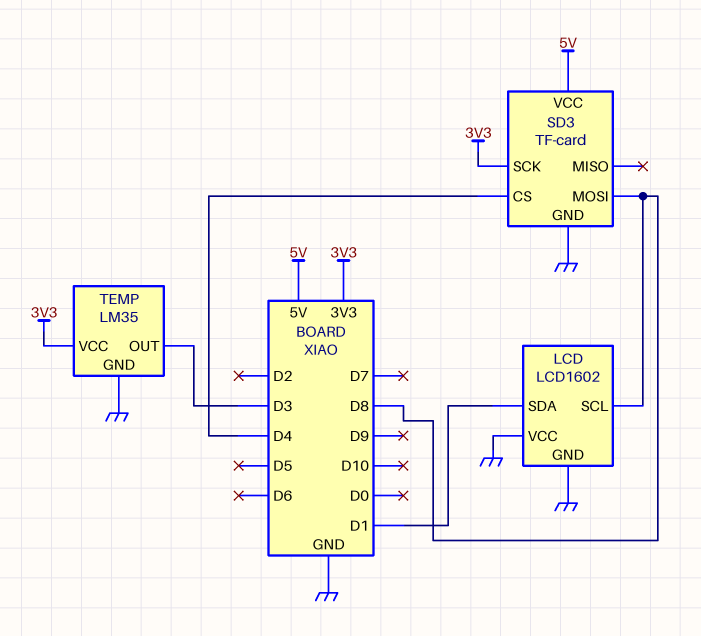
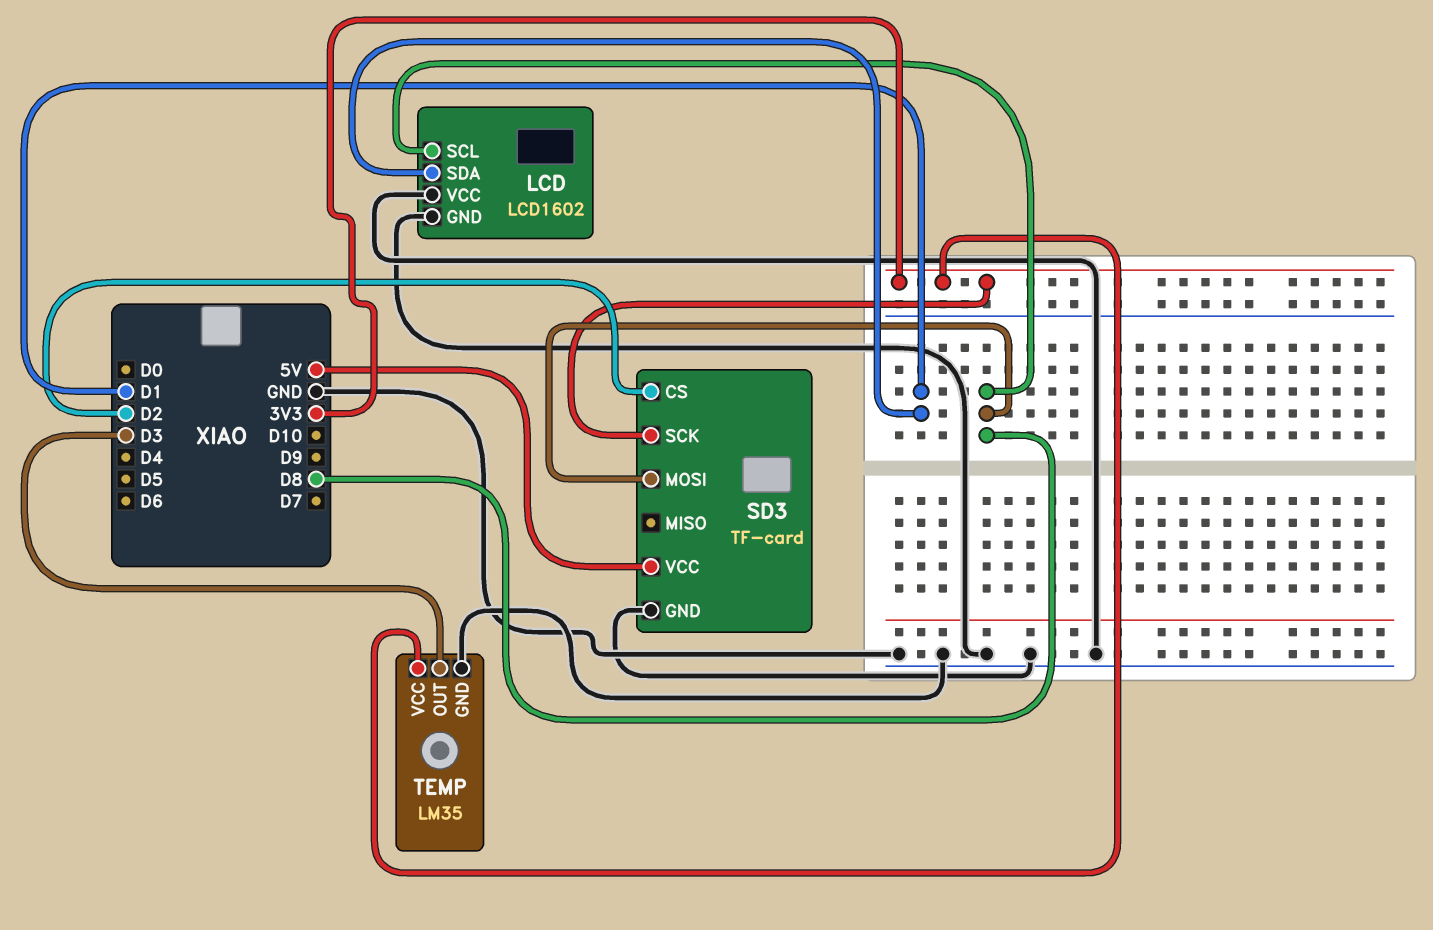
SD3 pin CS: D4 -> D2

